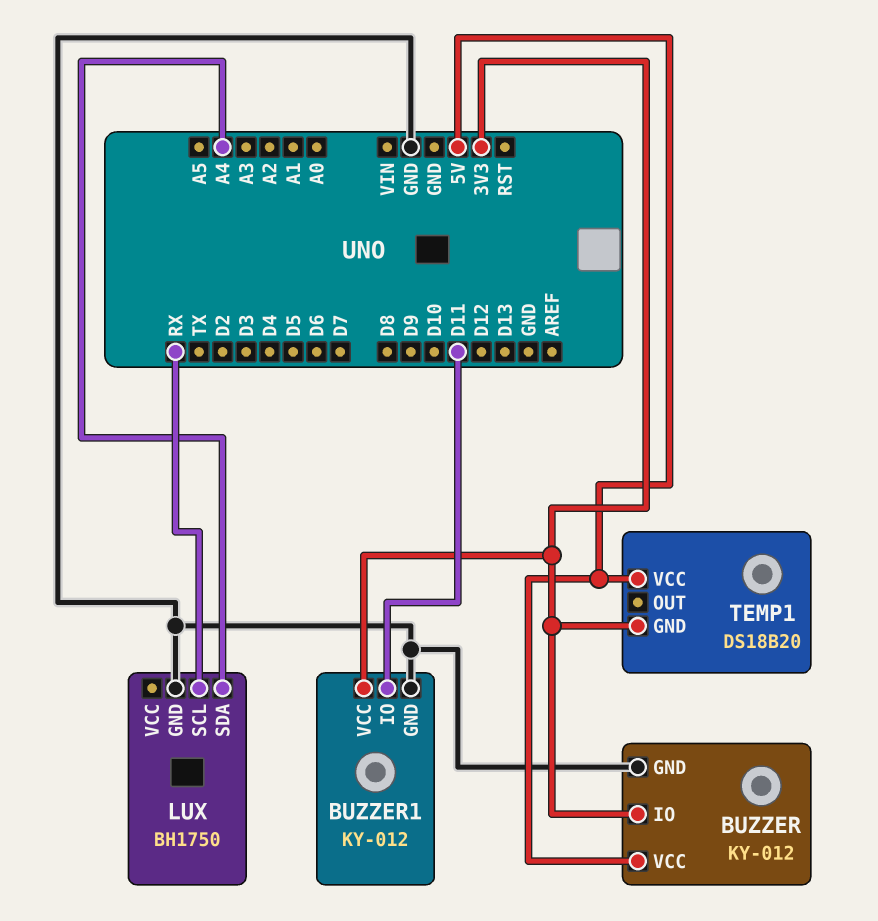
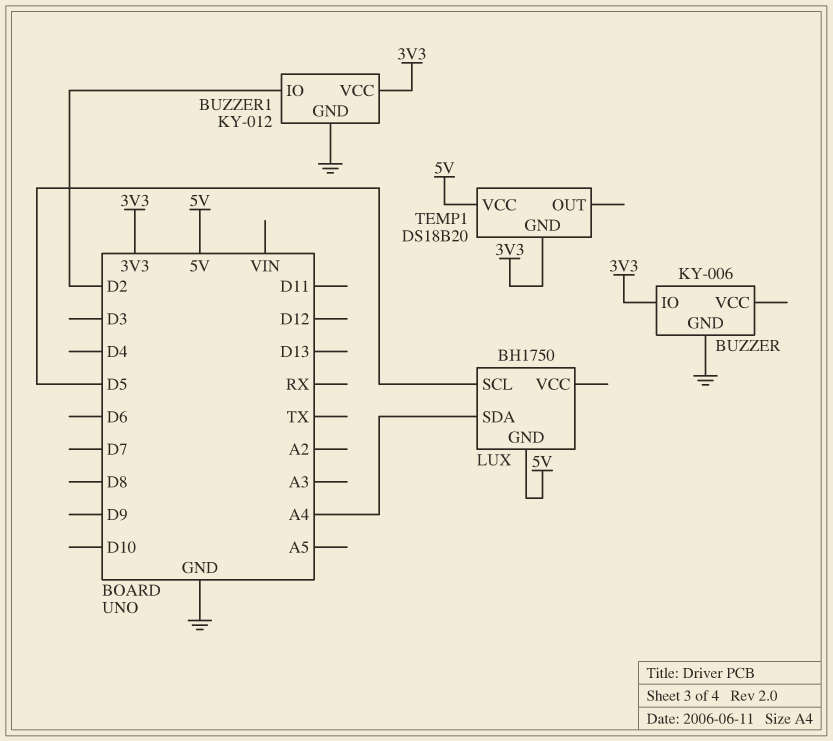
BUZZER: KY-012 -> KY-006
BUZZER pin VCC: 5V -> none
BUZZER1 pin IO: D11 -> D2
LUX pin GND: GND -> 5V
LUX pin SCL: RX -> D5

